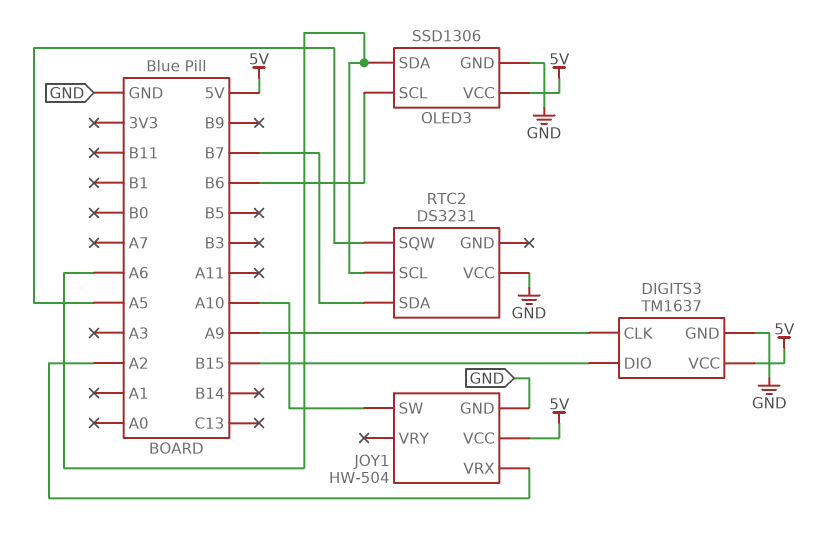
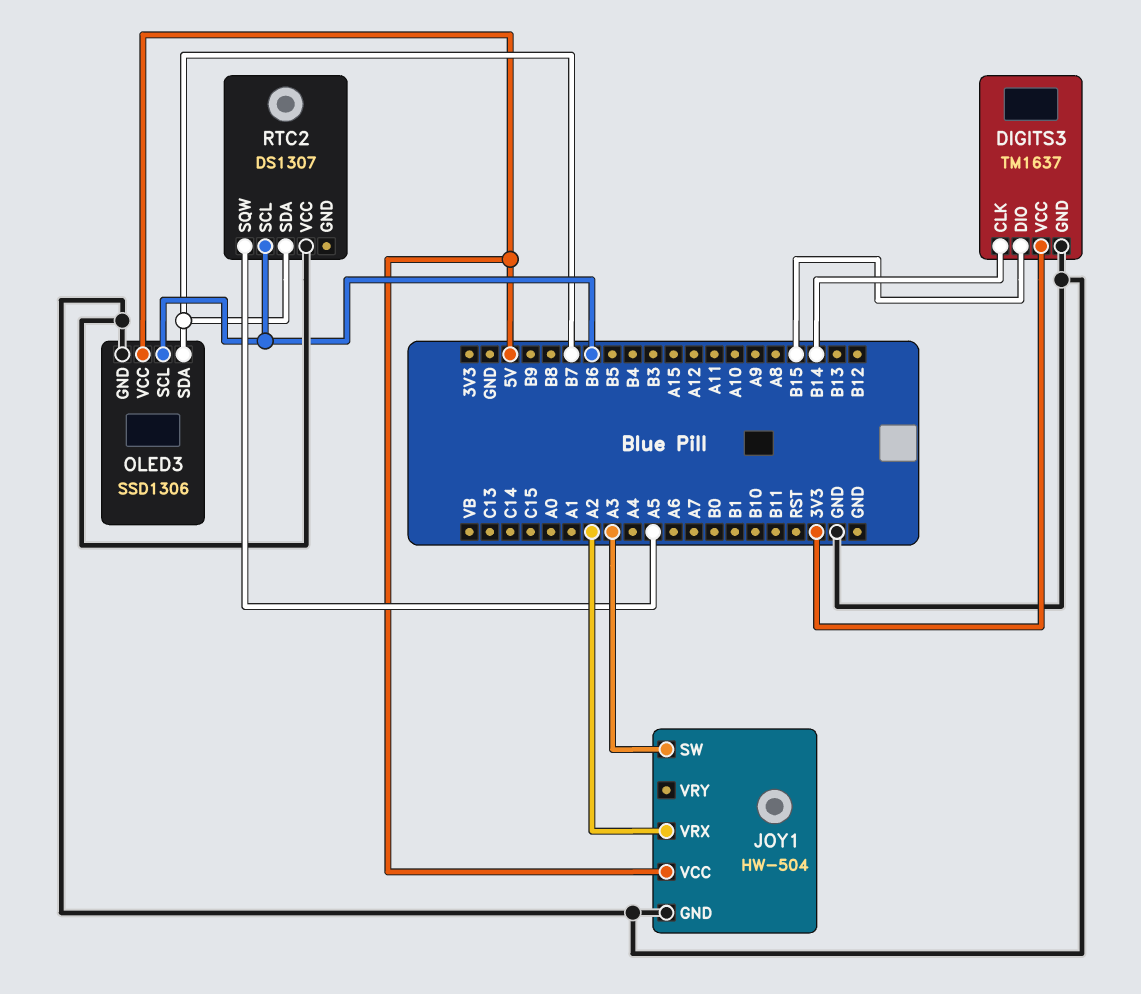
DIGITS3 pin CLK: A9 -> B14
DIGITS3 pin VCC: 5V -> 3V3
JOY1 pin SW: A10 -> A3
OLED3 pin SDA: A6 -> B7
RTC2: DS3231 -> DS1307
RTC2 pin SCL: A6 -> B6

